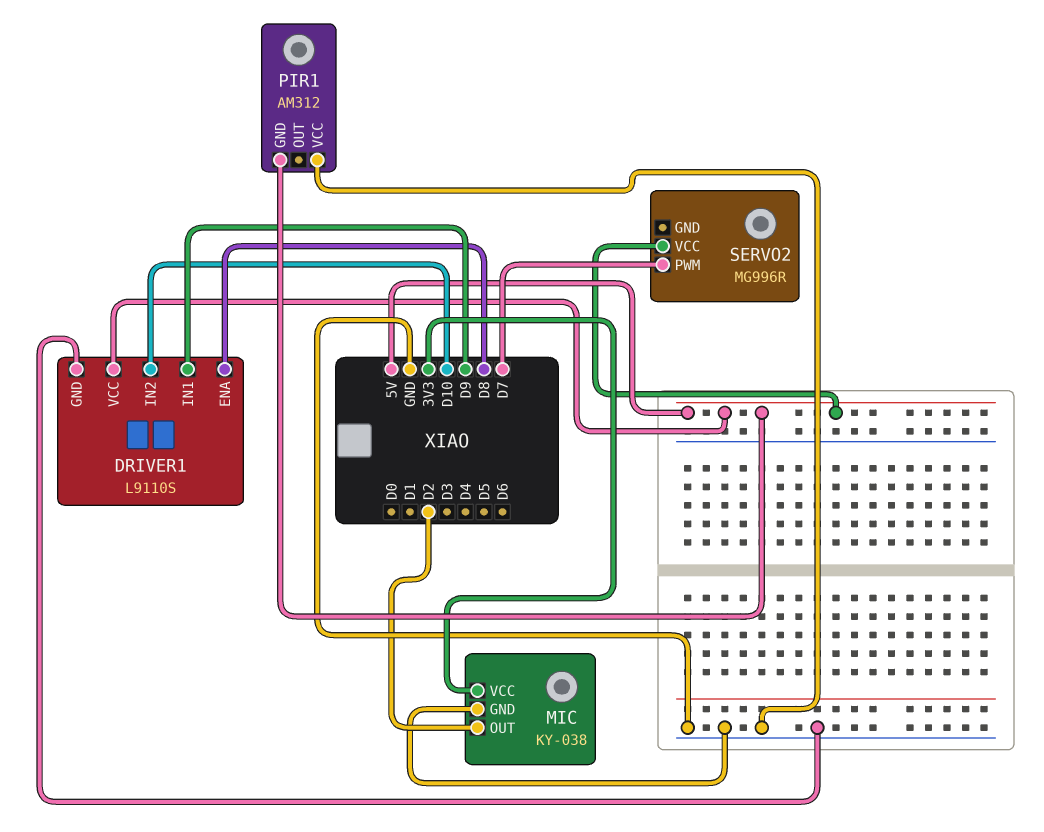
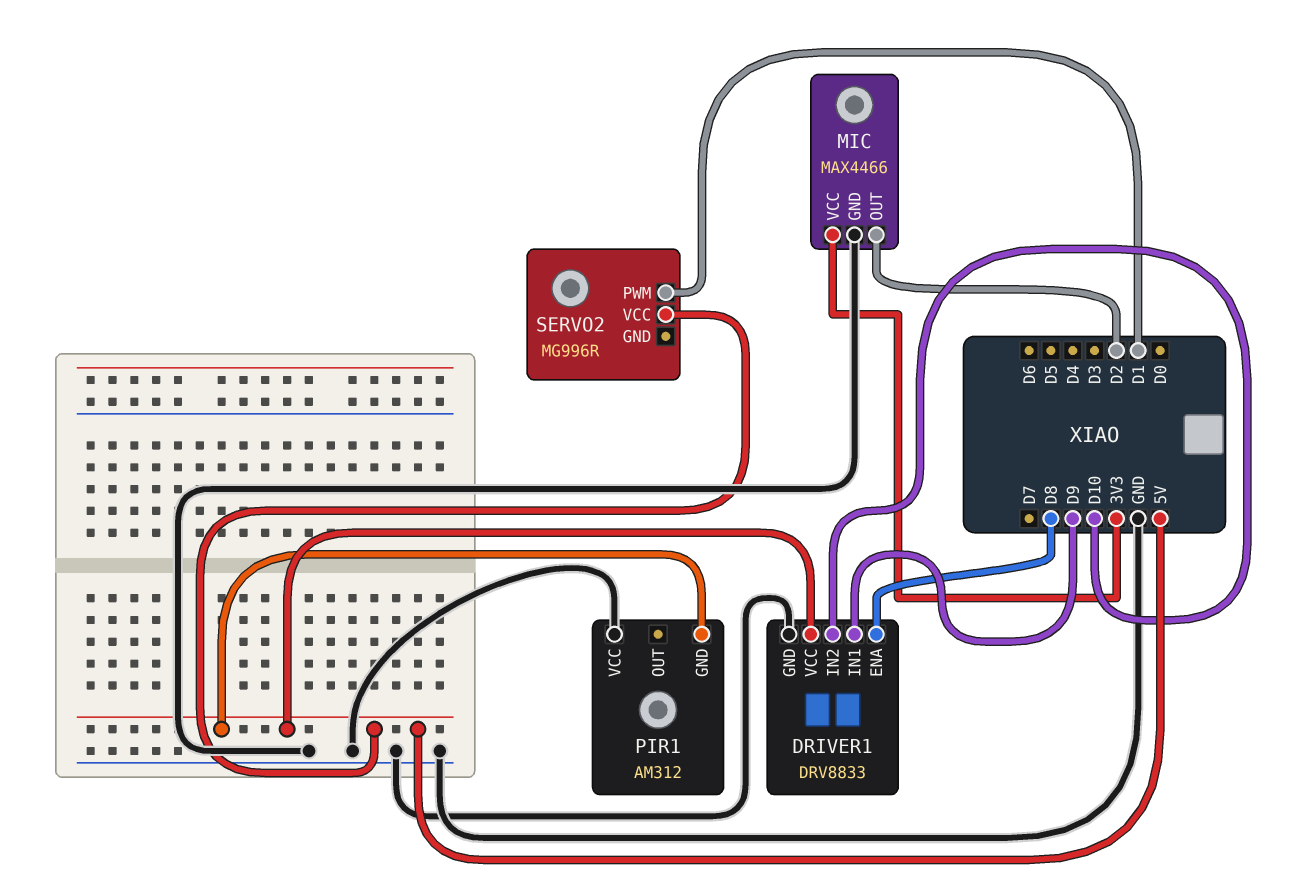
DRIVER1: L9110S -> DRV8833
MIC: KY-038 -> MAX4466
SERVO2 pin PWM: D7 -> D1

